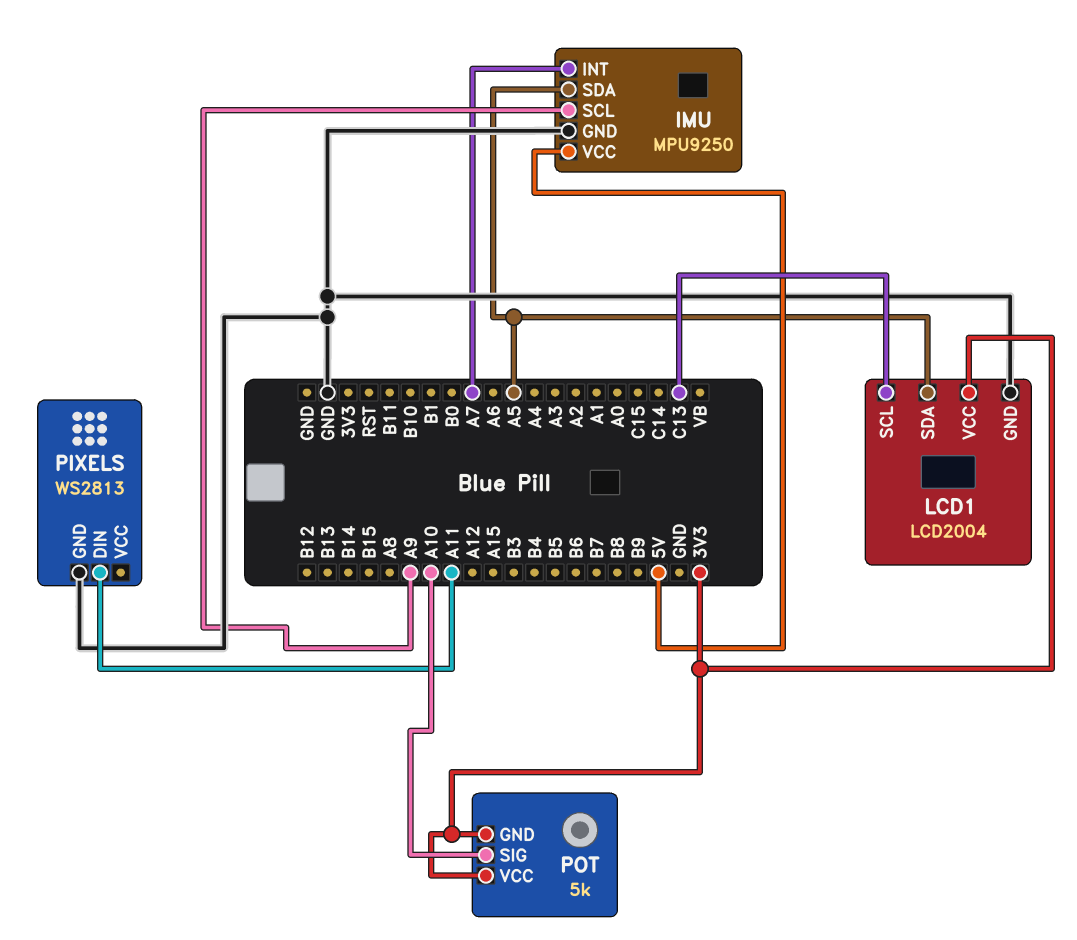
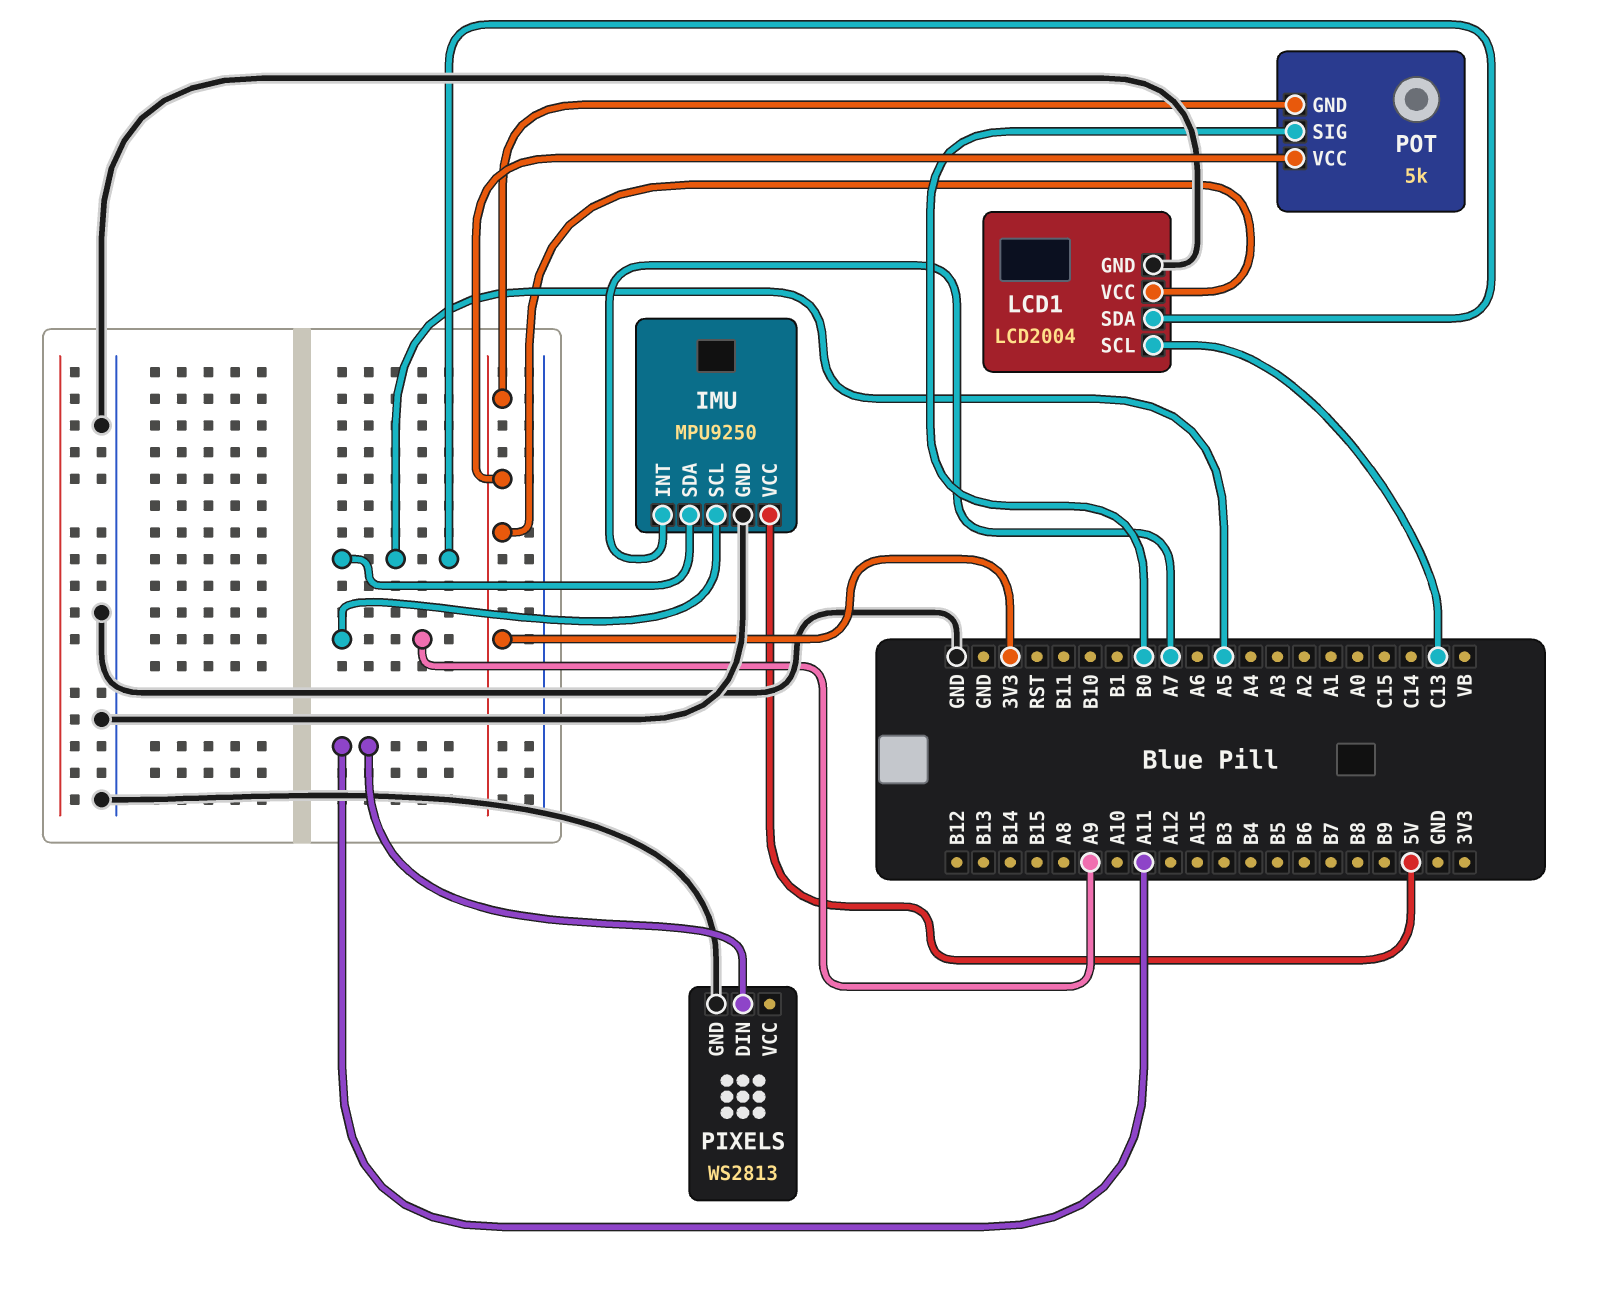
POT pin SIG: A10 -> B0

